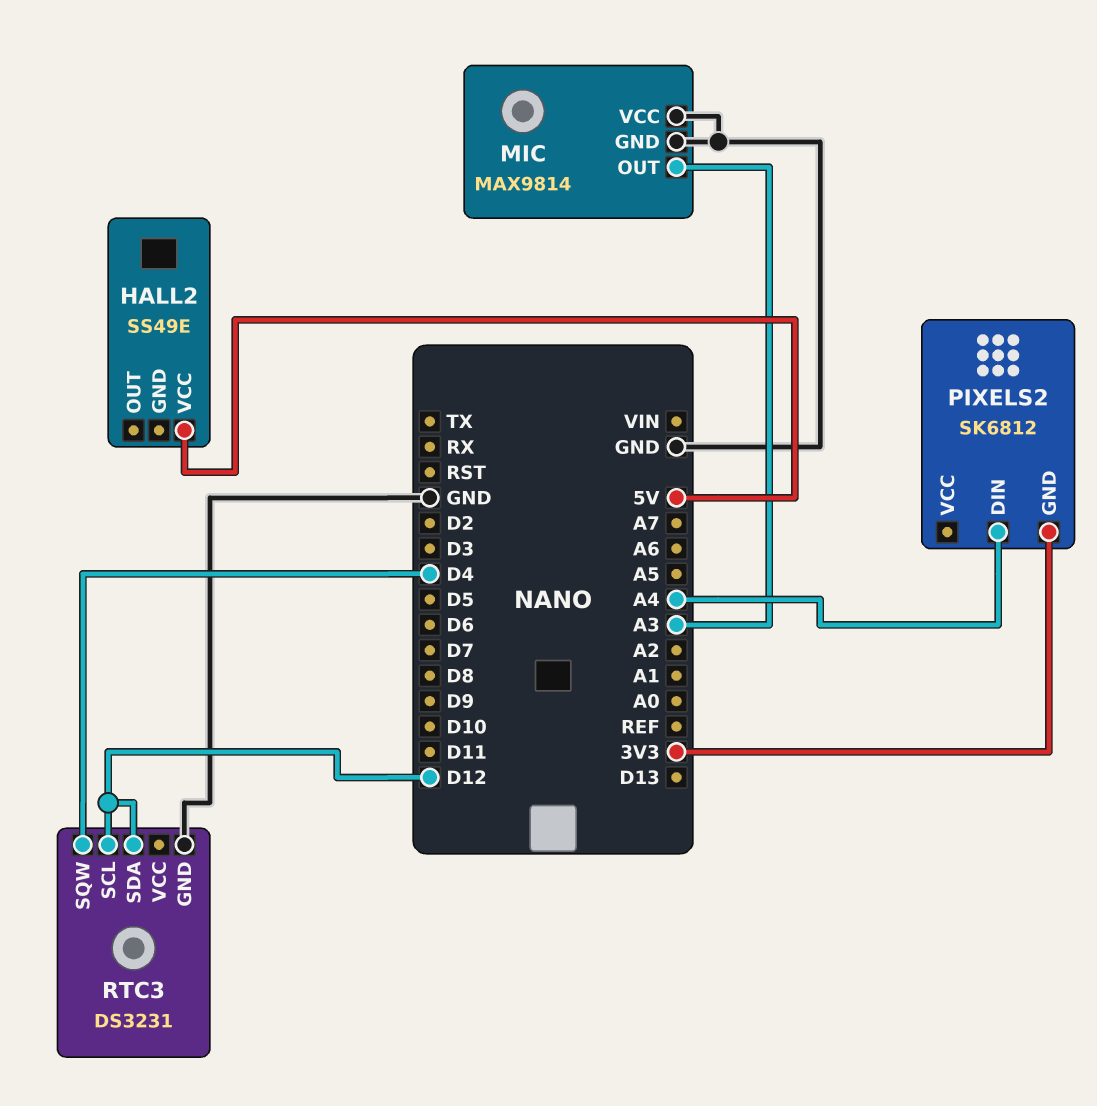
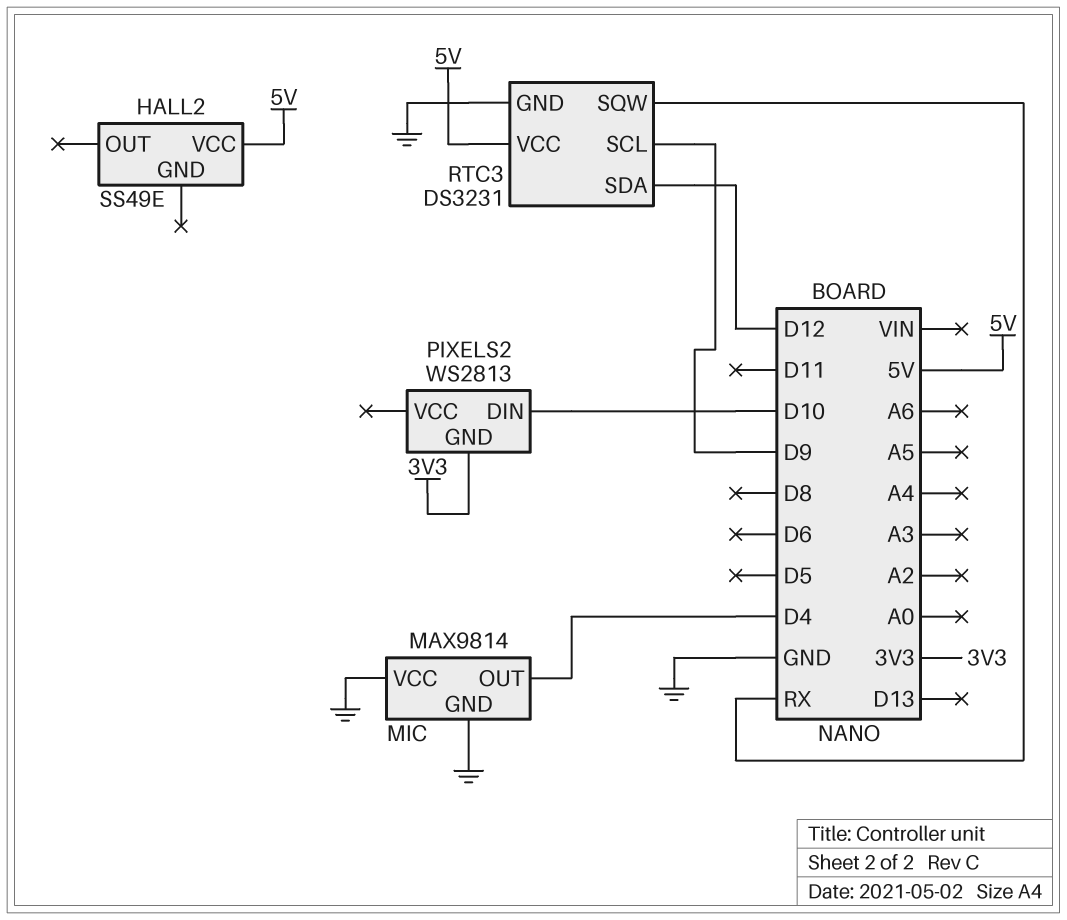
MIC pin OUT: A3 -> D4
PIXELS2: SK6812 -> WS2813
PIXELS2 pin DIN: A4 -> D10
RTC3 pin SCL: D12 -> D9
RTC3 pin SQW: D4 -> RX
RTC3 pin VCC: none -> 5V

